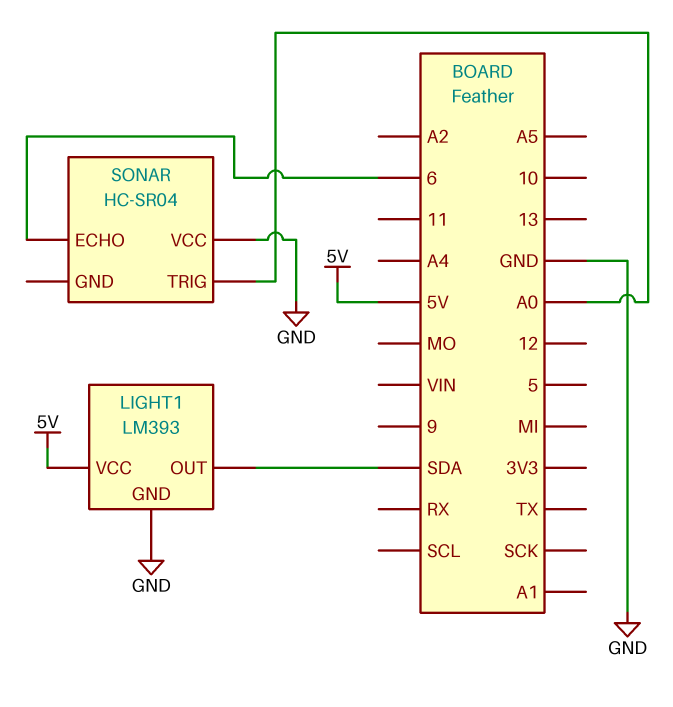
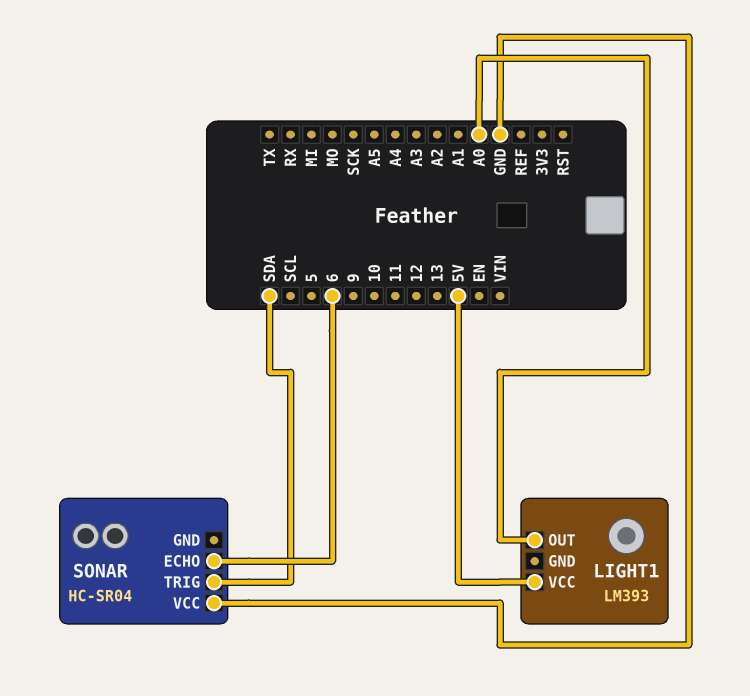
LIGHT1 pin GND: GND -> none
LIGHT1 pin OUT: SDA -> A0
SONAR pin TRIG: A0 -> SDA

